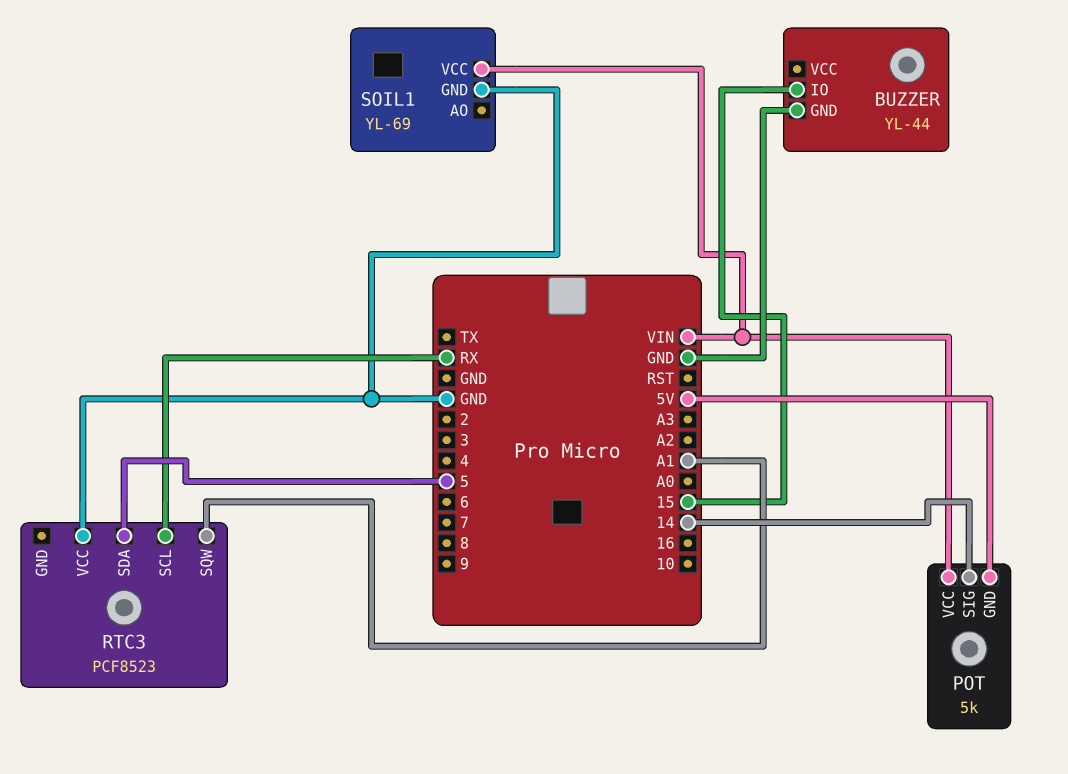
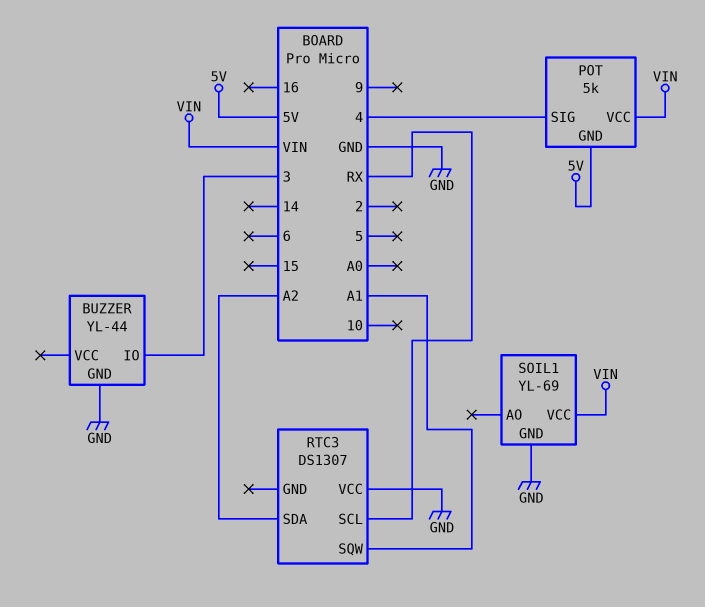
BUZZER pin IO: 15 -> 3
POT pin SIG: 14 -> 4
RTC3: PCF8523 -> DS1307
RTC3 pin SDA: 5 -> A2

